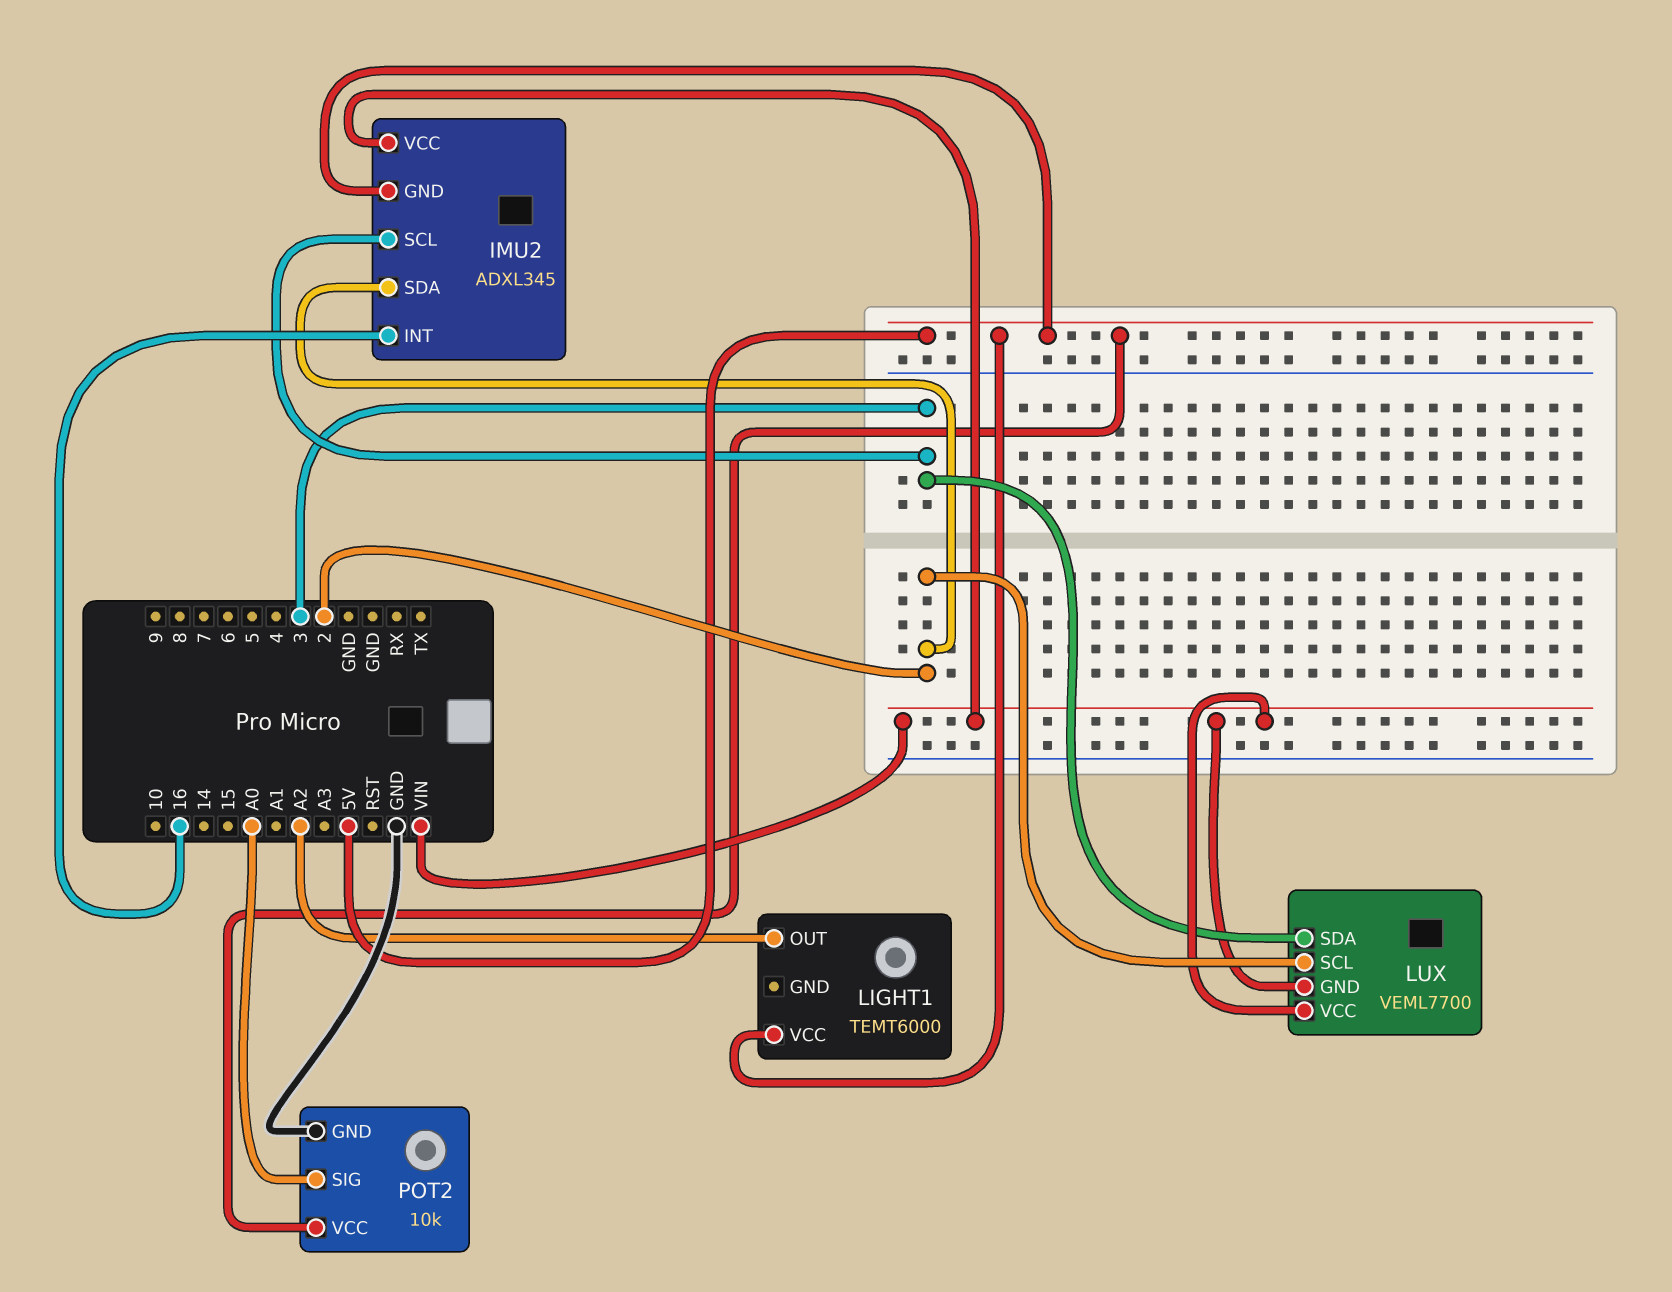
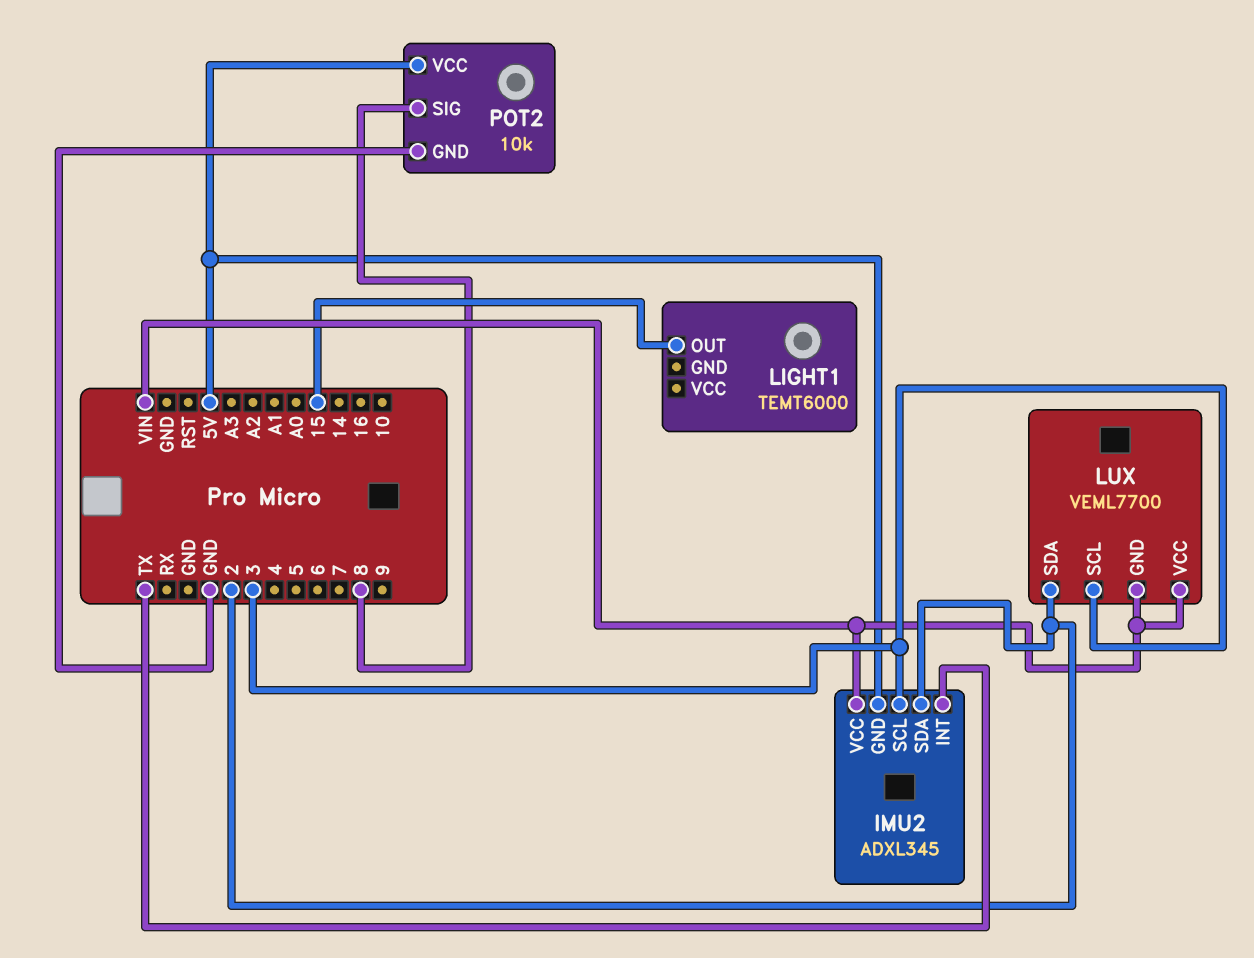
IMU2 pin INT: 16 -> TX
LIGHT1 pin OUT: A2 -> 15
LIGHT1 pin VCC: 5V -> none
LUX pin SCL: 2 -> 3
LUX pin SDA: 3 -> 2
POT2 pin SIG: A0 -> 8

